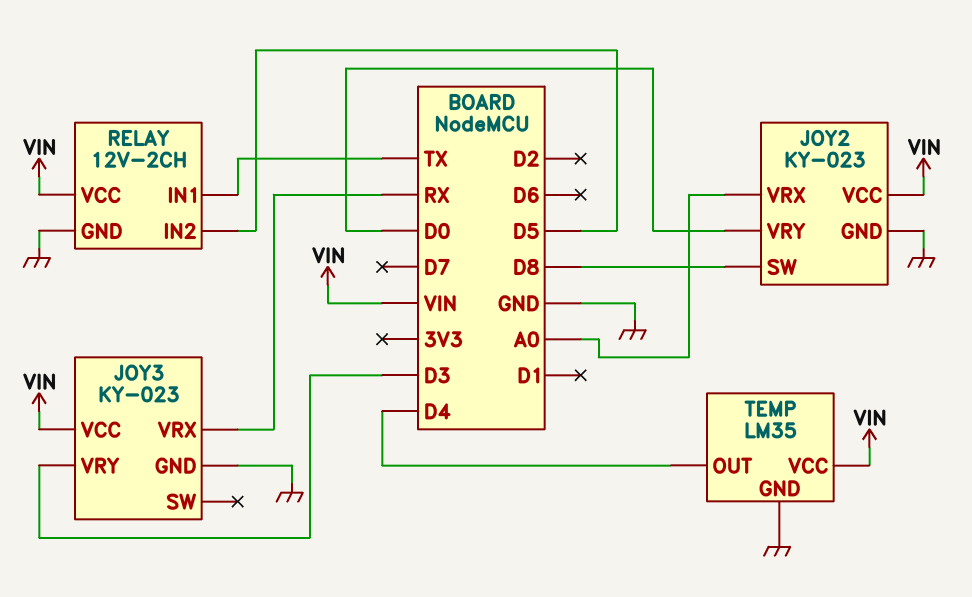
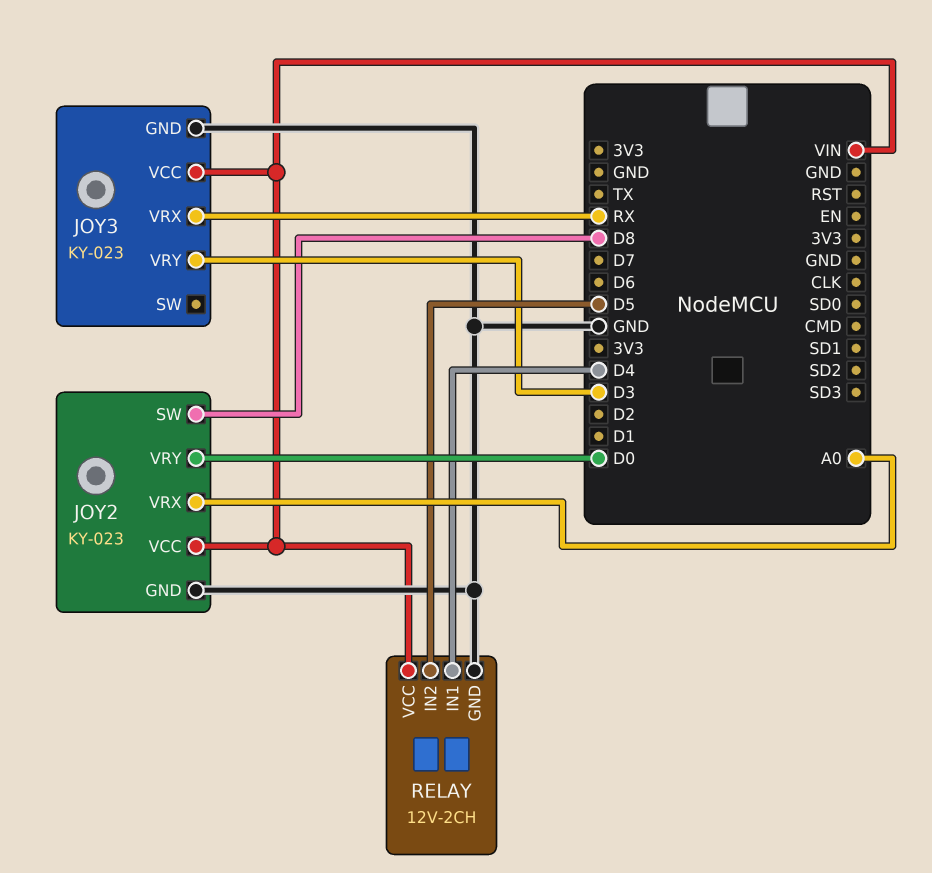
RELAY pin IN1: TX -> D4
TEMP: LM35 -> none
TEMP pin GND: GND -> none
TEMP pin OUT: D4 -> none
TEMP pin VCC: VIN -> none

